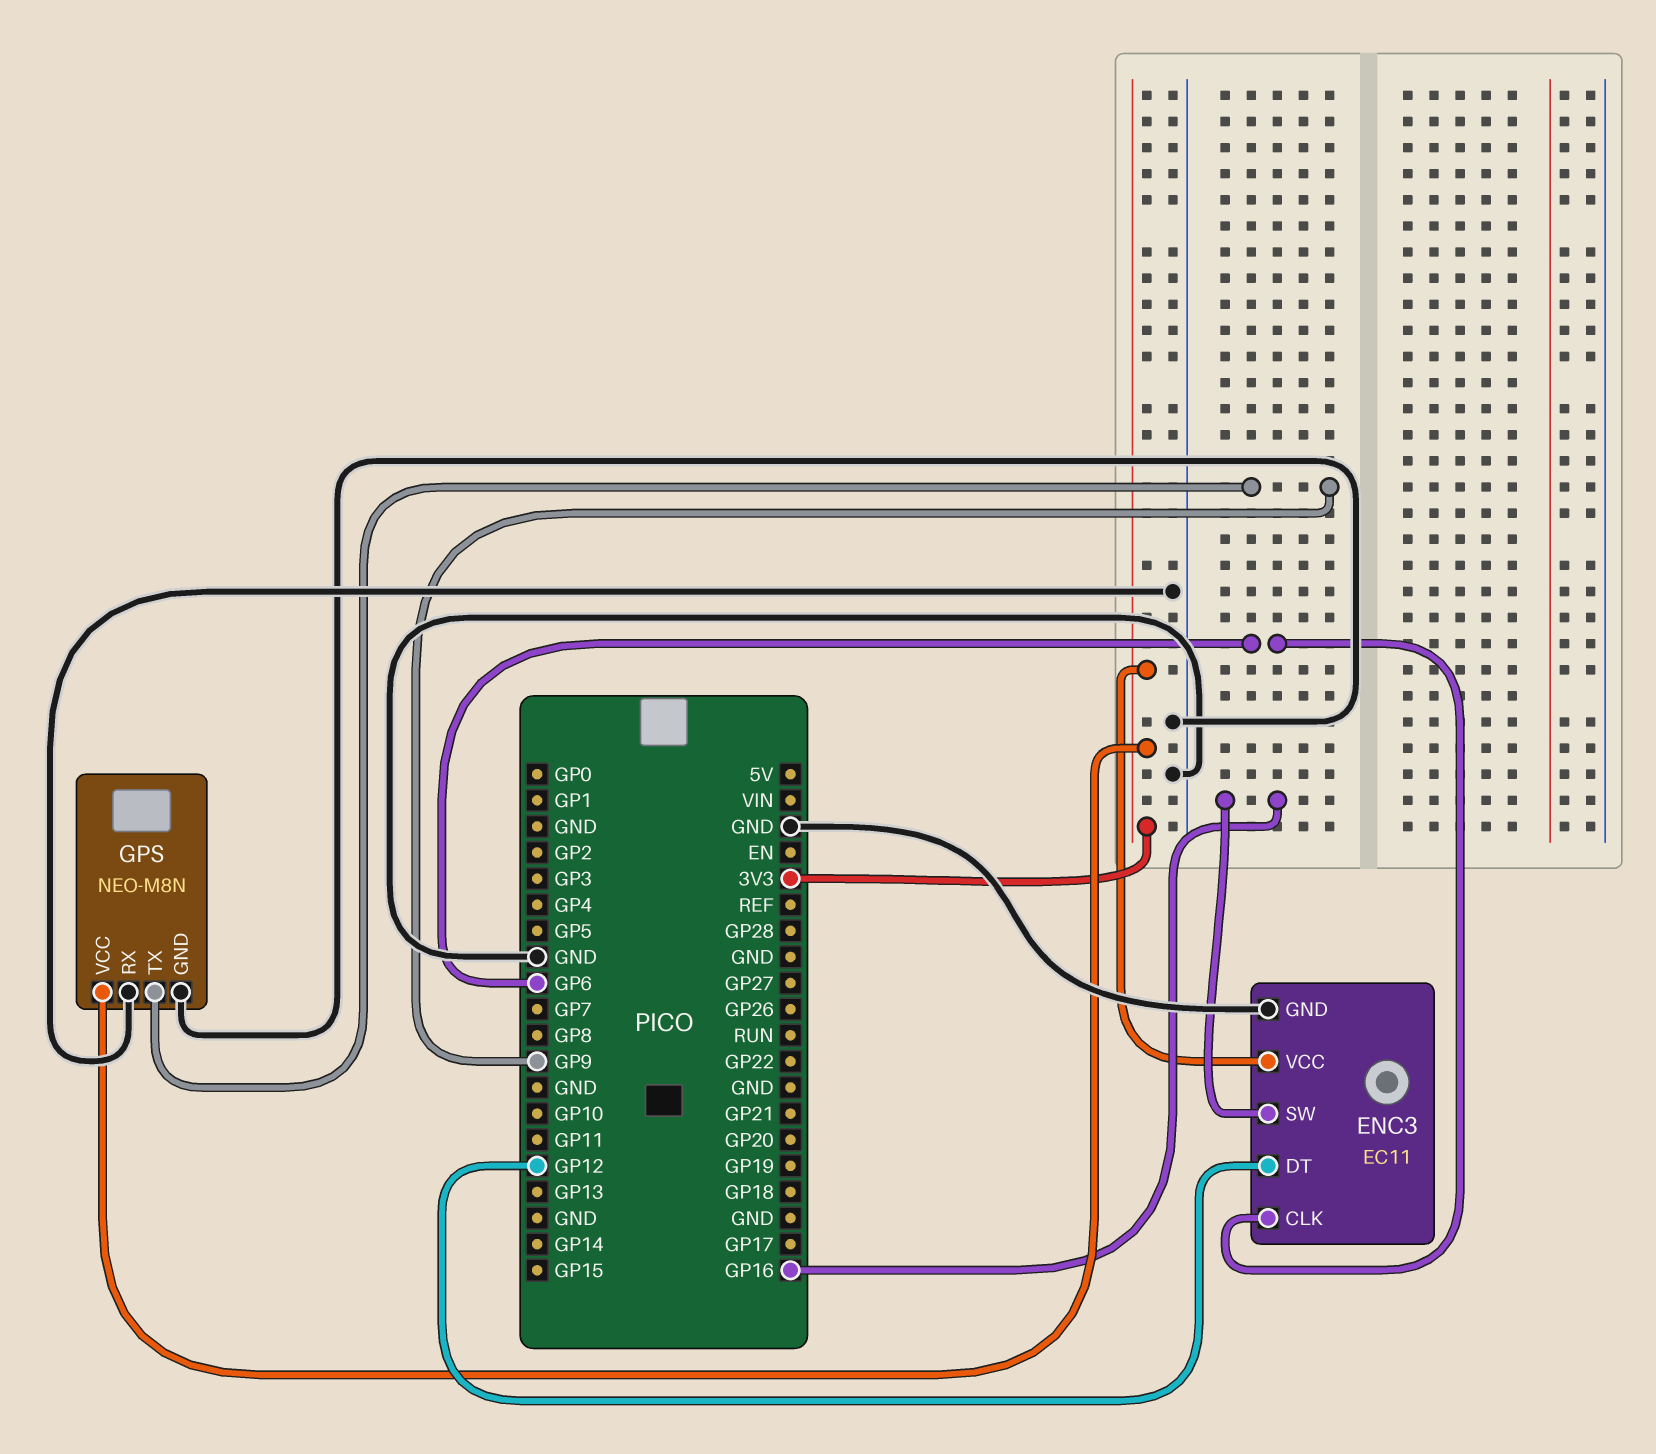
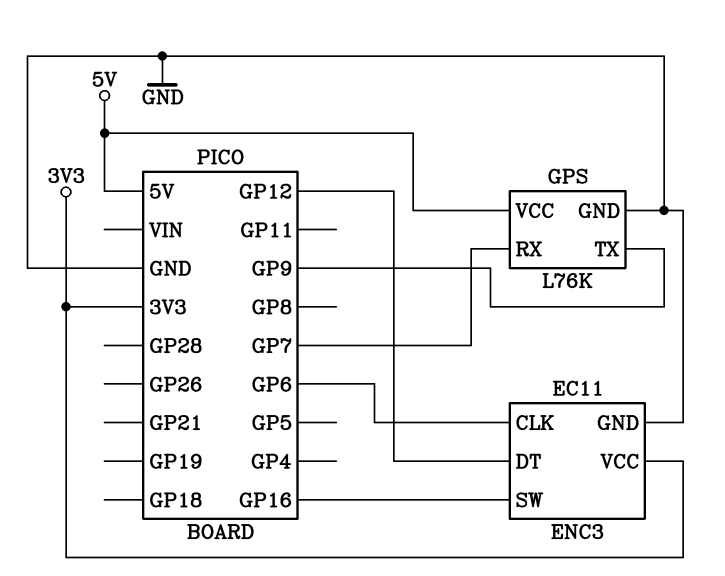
GPS: NEO-M8N -> L76K
GPS pin RX: GND -> GP7
GPS pin VCC: 3V3 -> 5V

